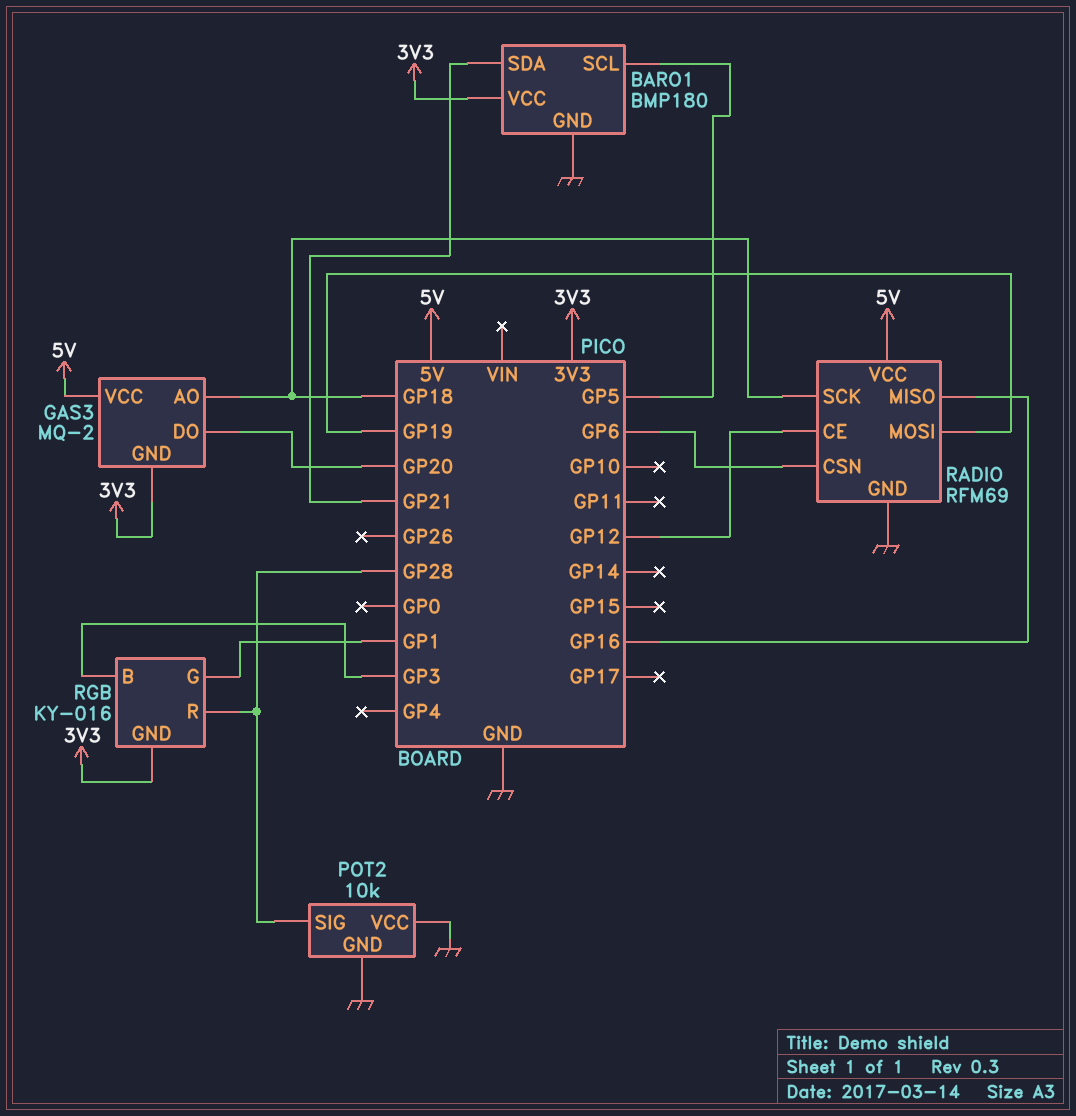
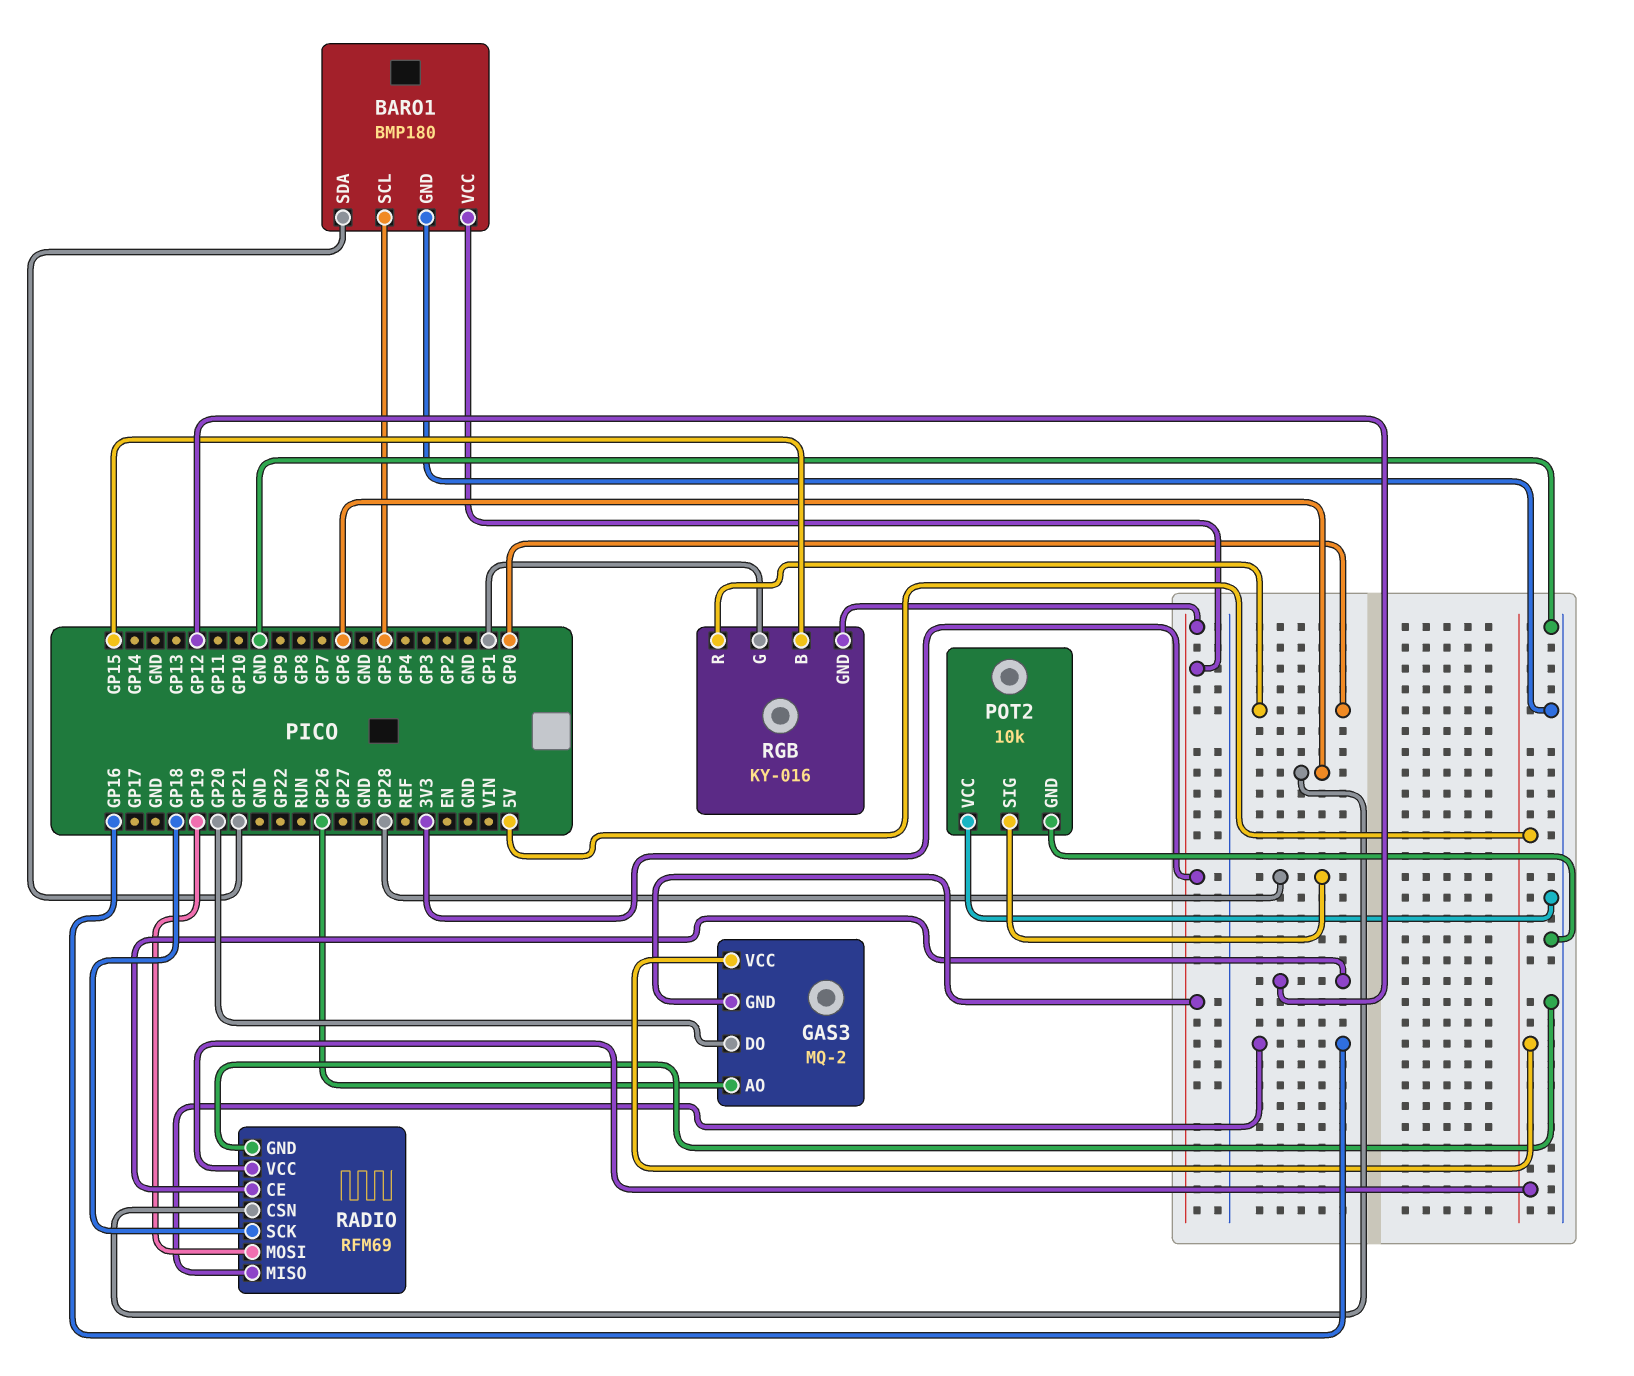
GAS3 pin AO: GP18 -> GP26
RGB pin B: GP3 -> GP15
RGB pin R: GP28 -> GP0

